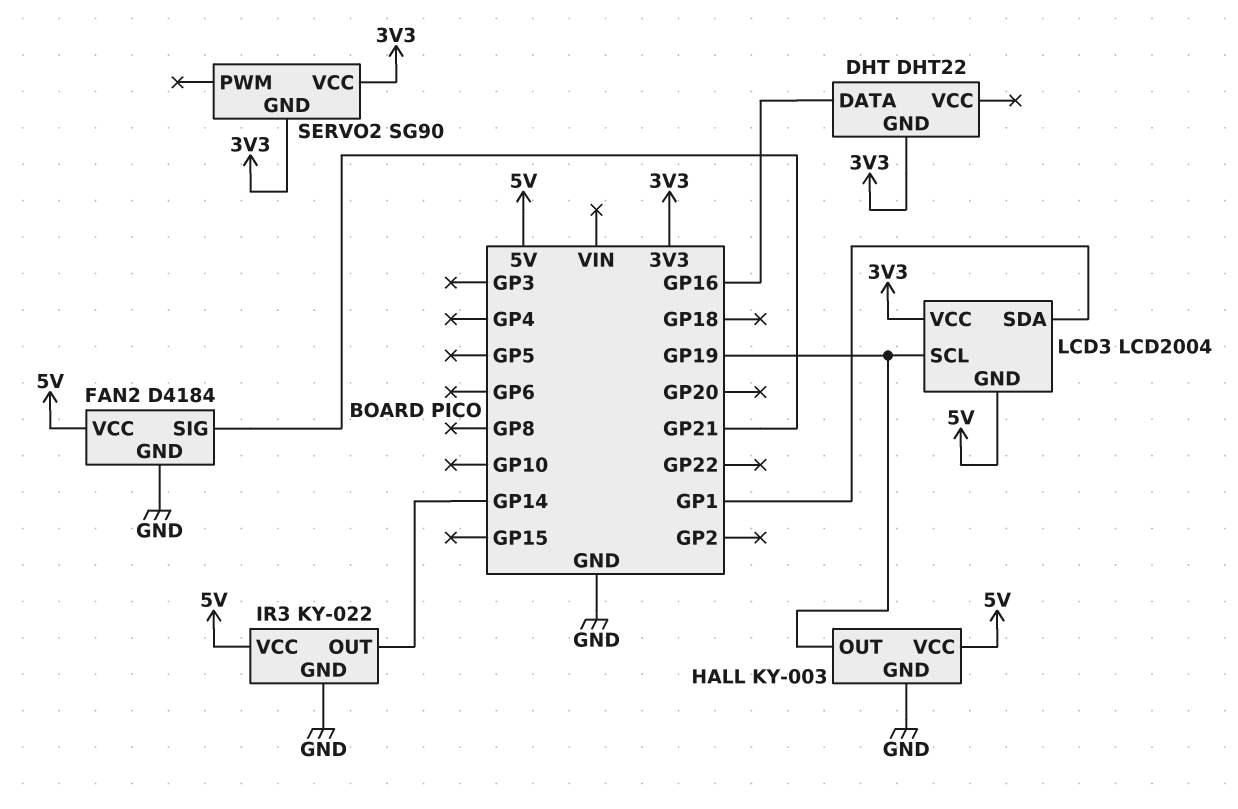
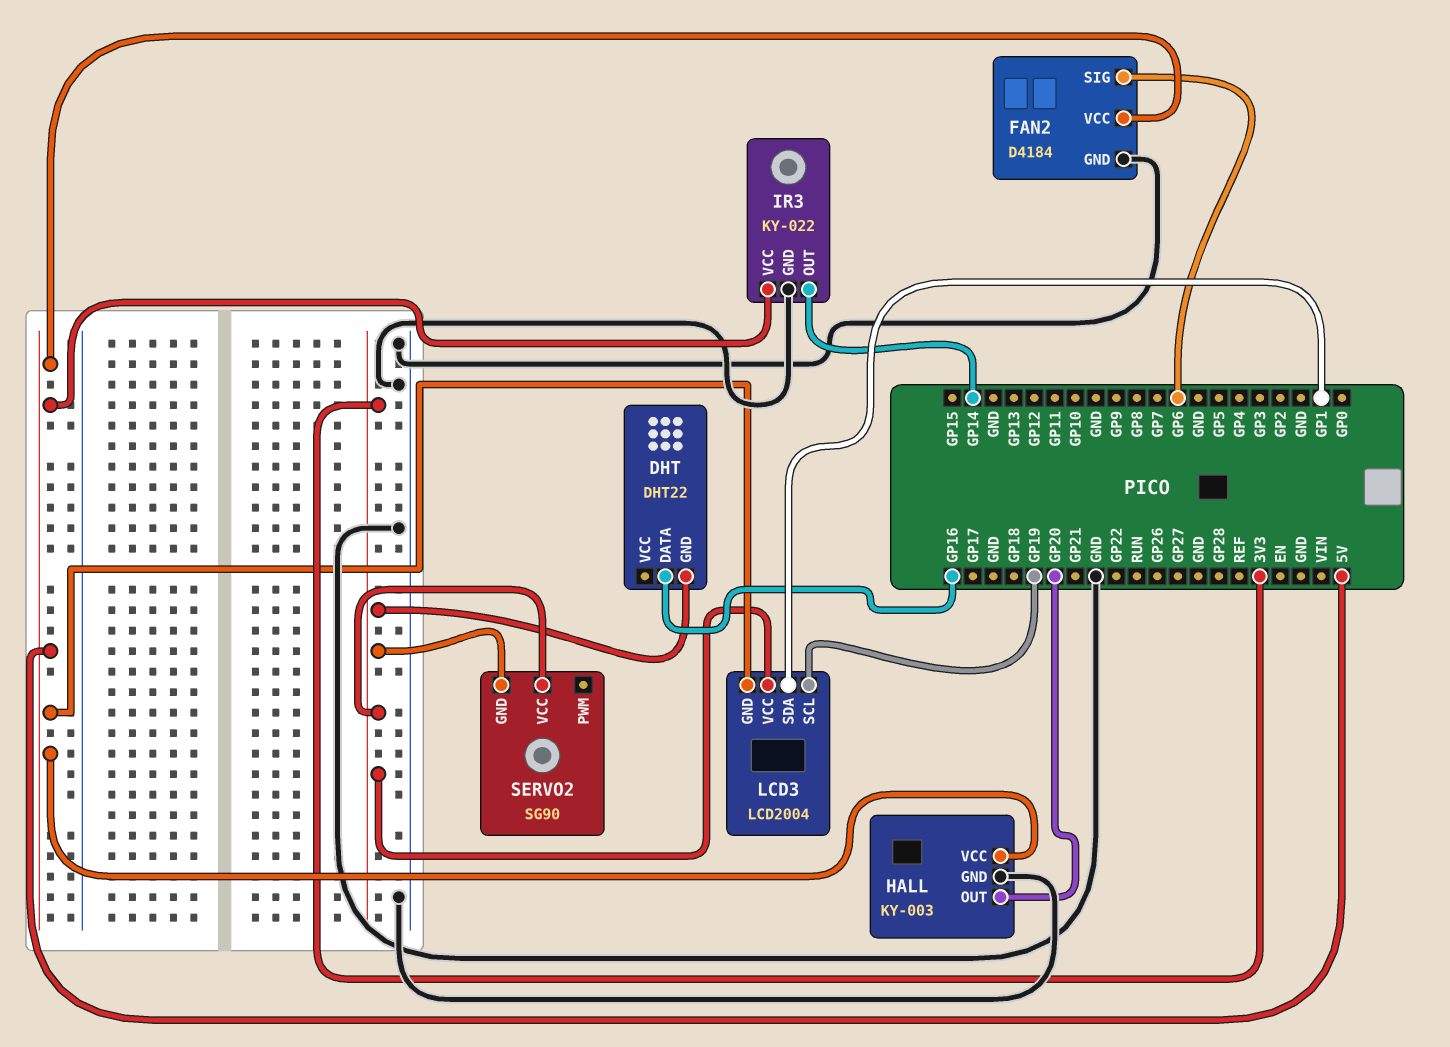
FAN2 pin SIG: GP21 -> GP6
HALL pin OUT: GP19 -> GP20

